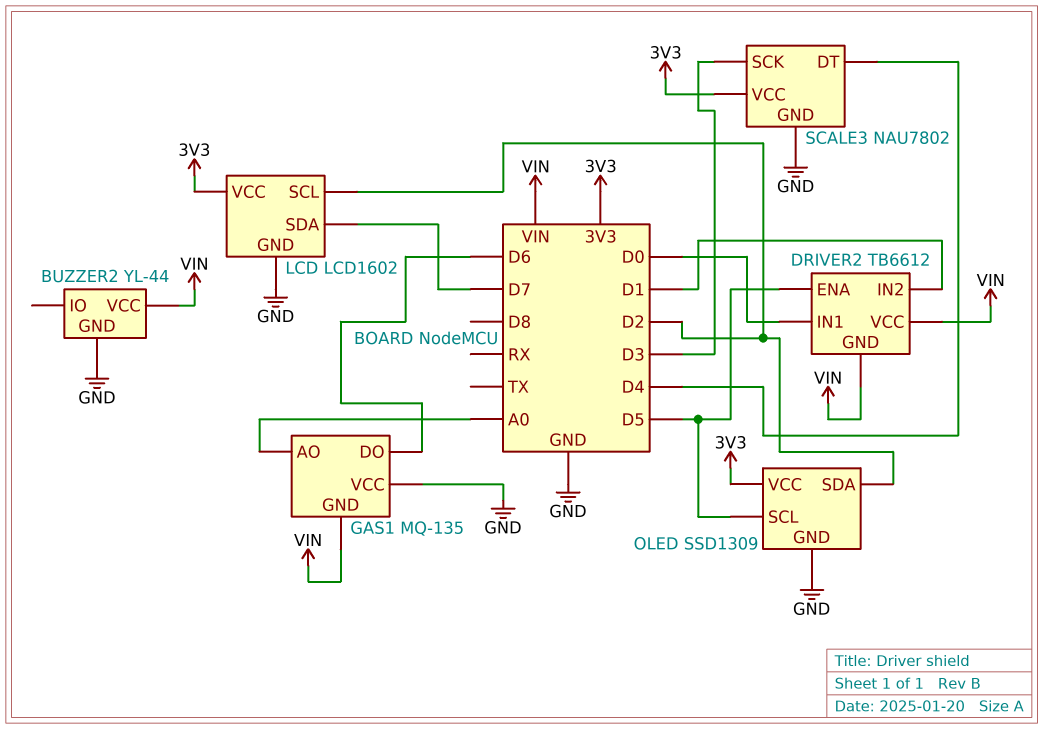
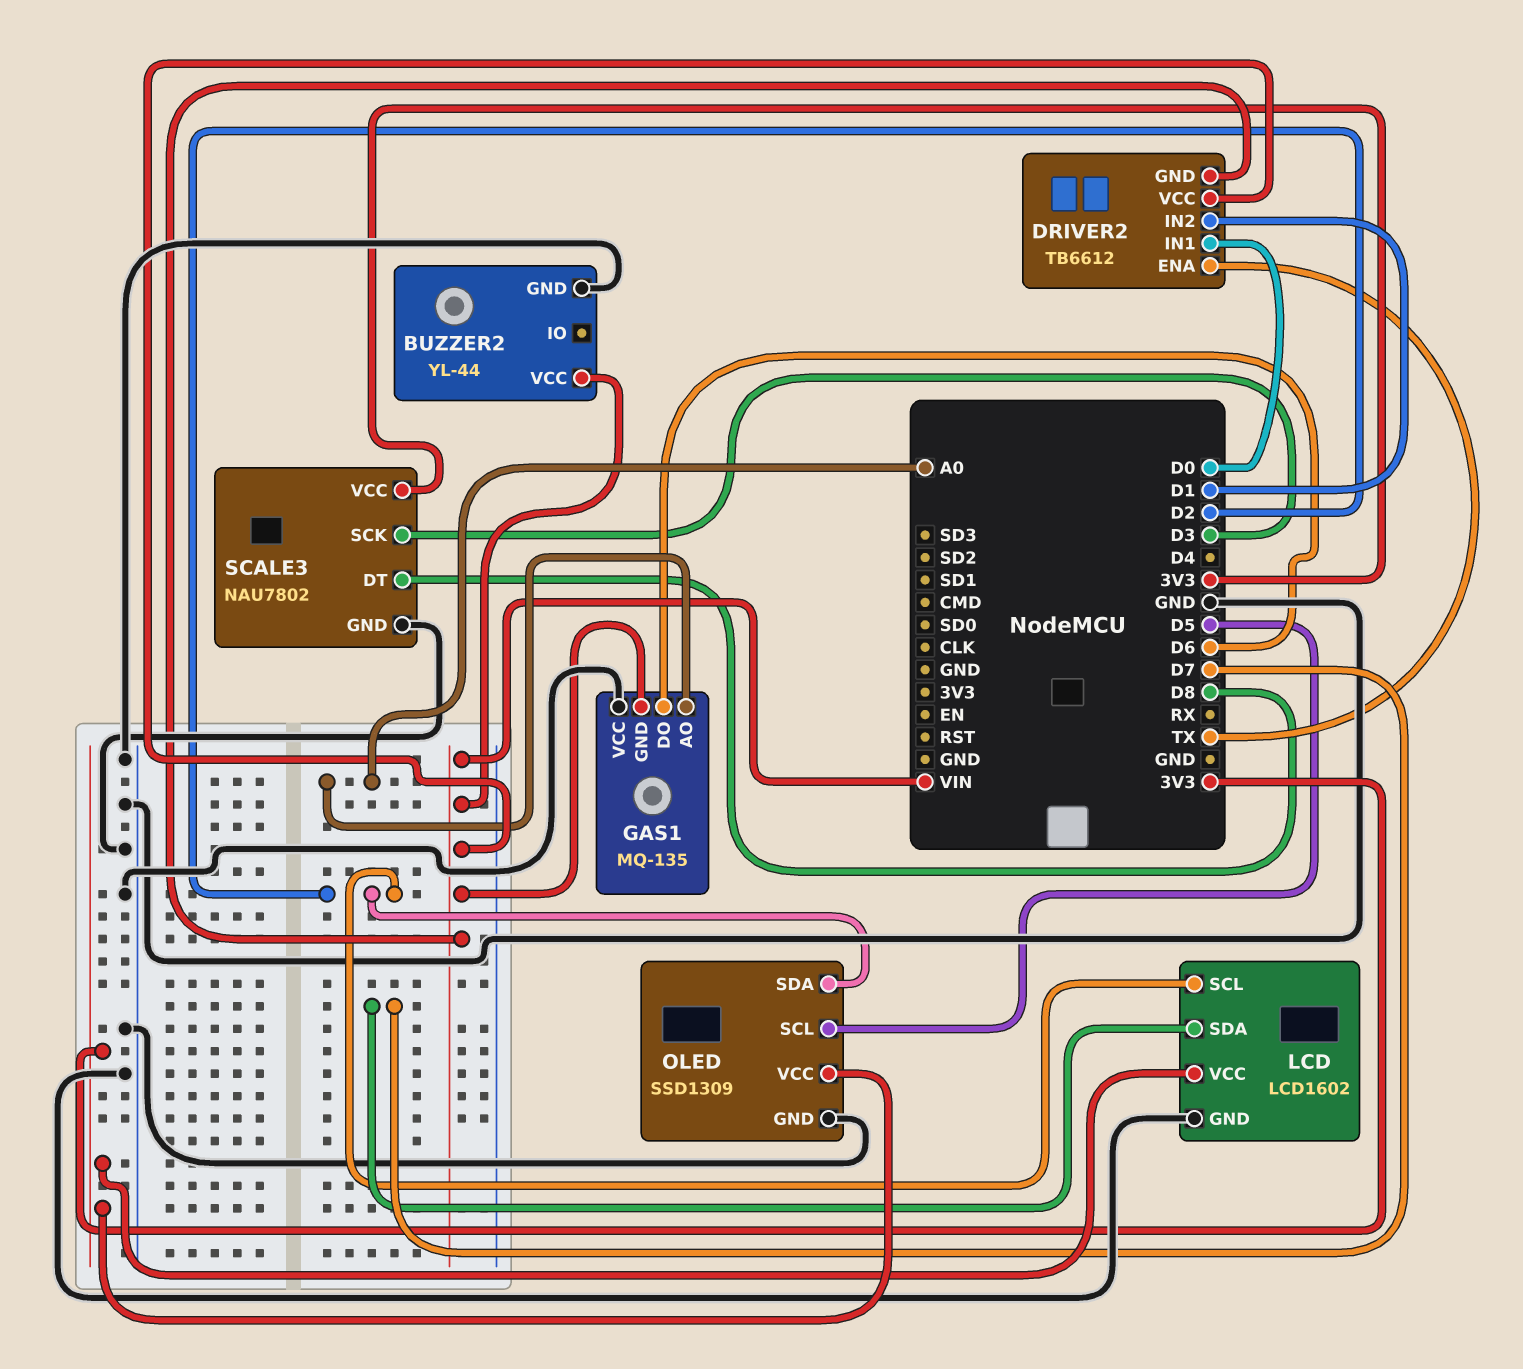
DRIVER2 pin ENA: D5 -> TX
SCALE3 pin DT: D4 -> D8

